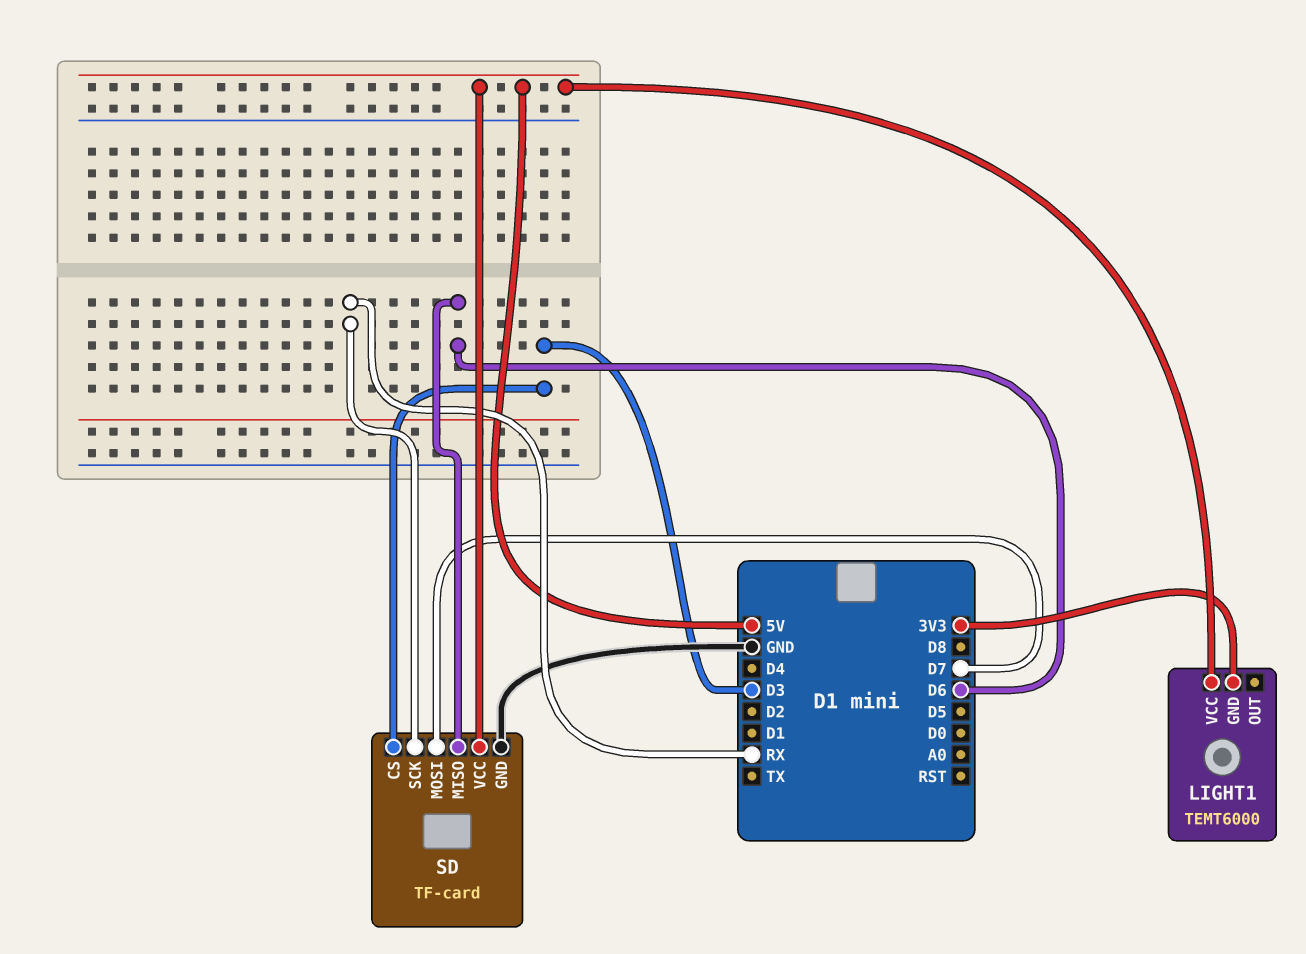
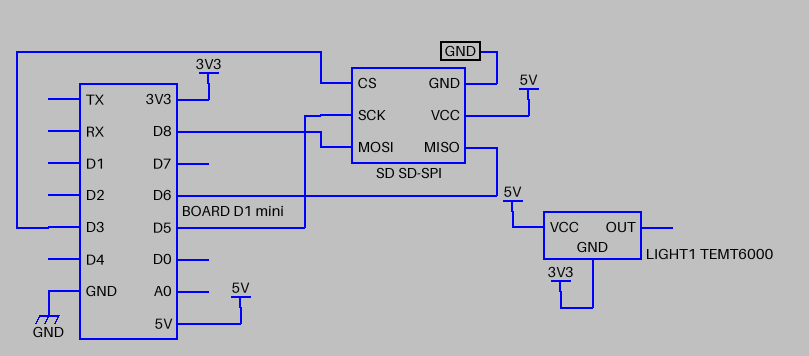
SD: TF-card -> SD-SPI
SD pin MOSI: D7 -> D8
SD pin SCK: RX -> D5

